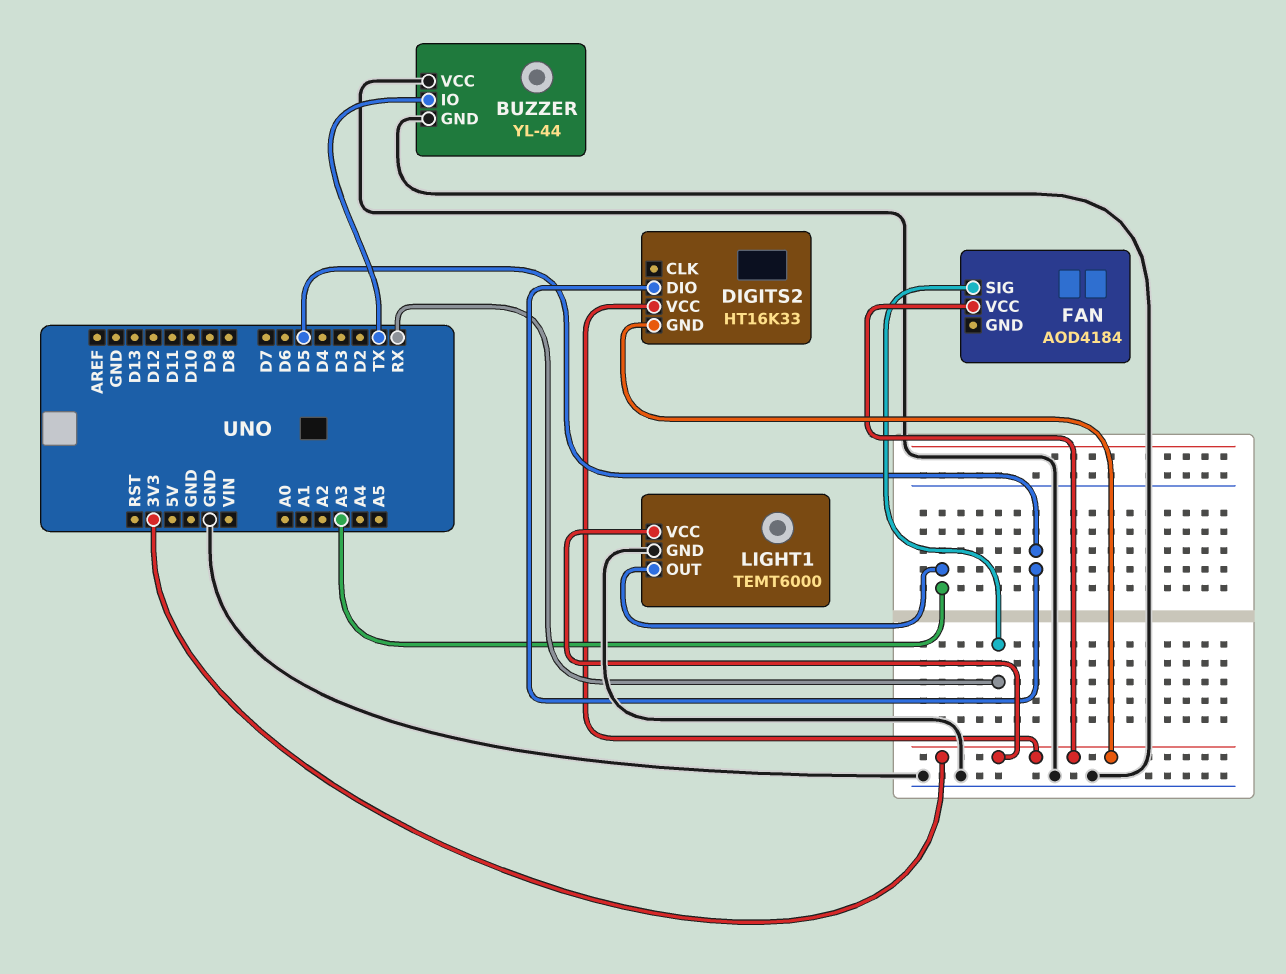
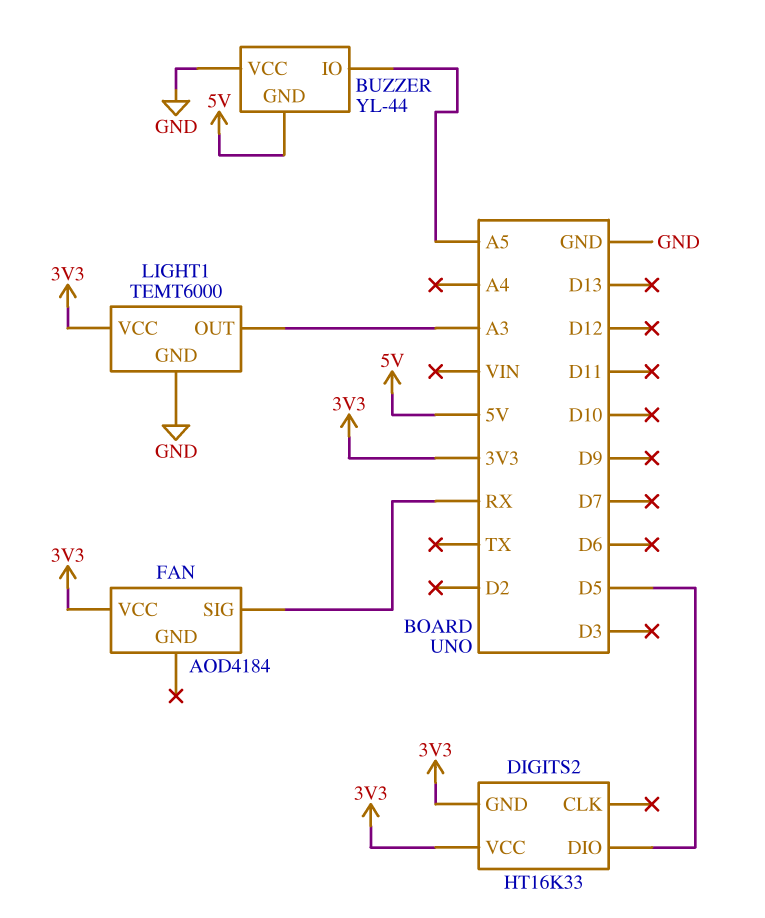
BUZZER pin GND: GND -> 5V
BUZZER pin IO: TX -> A5

